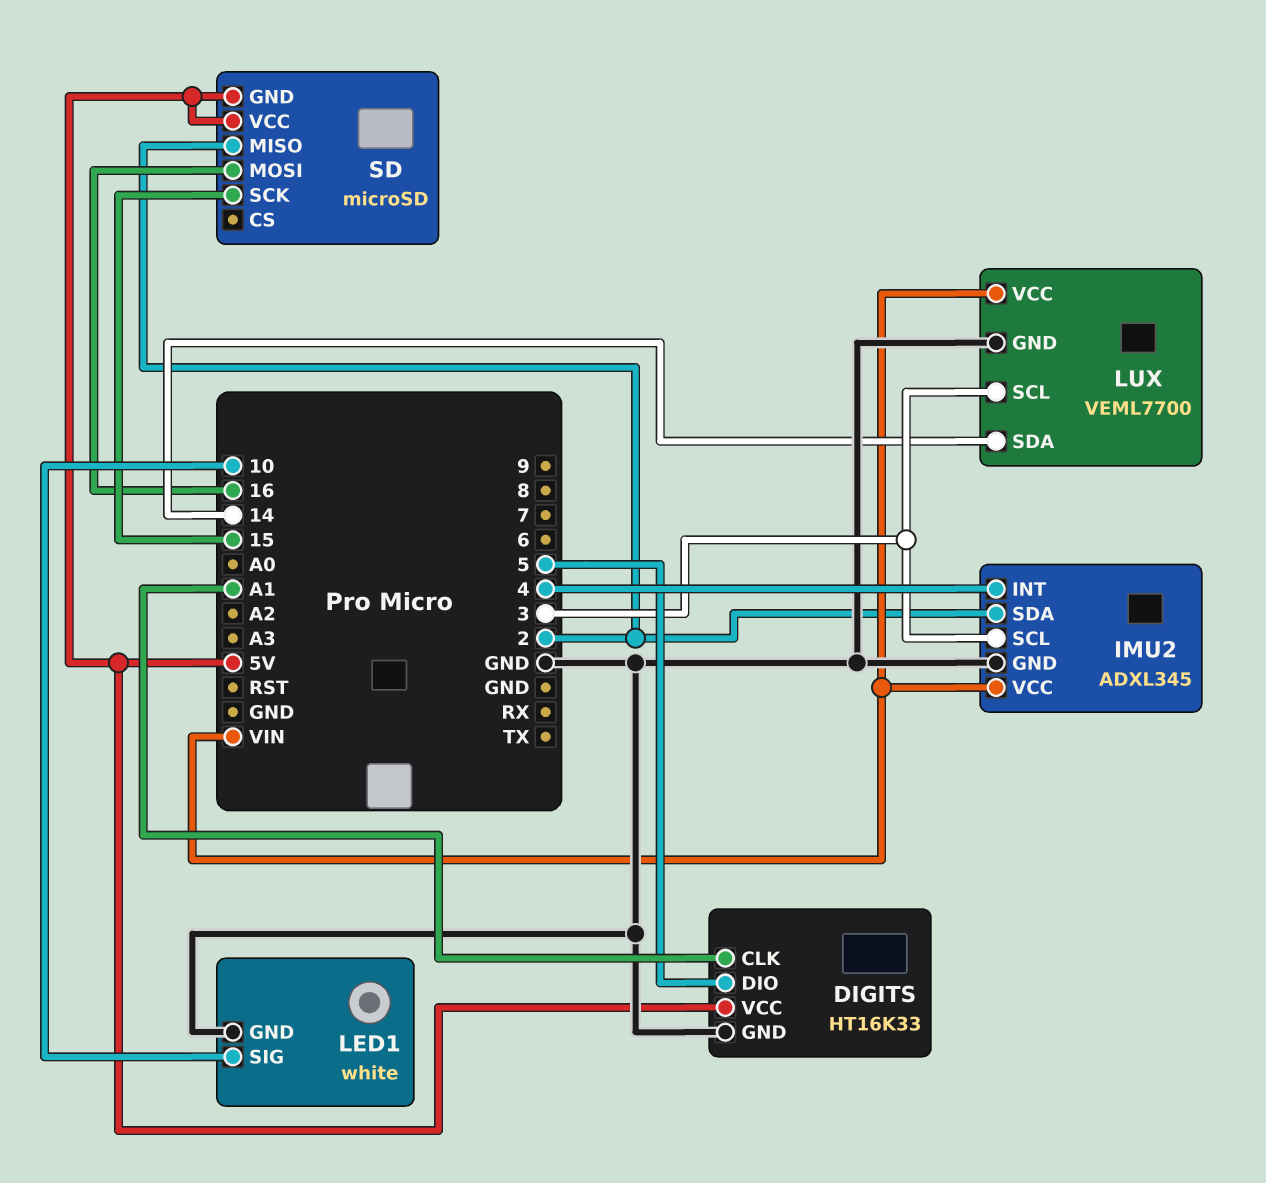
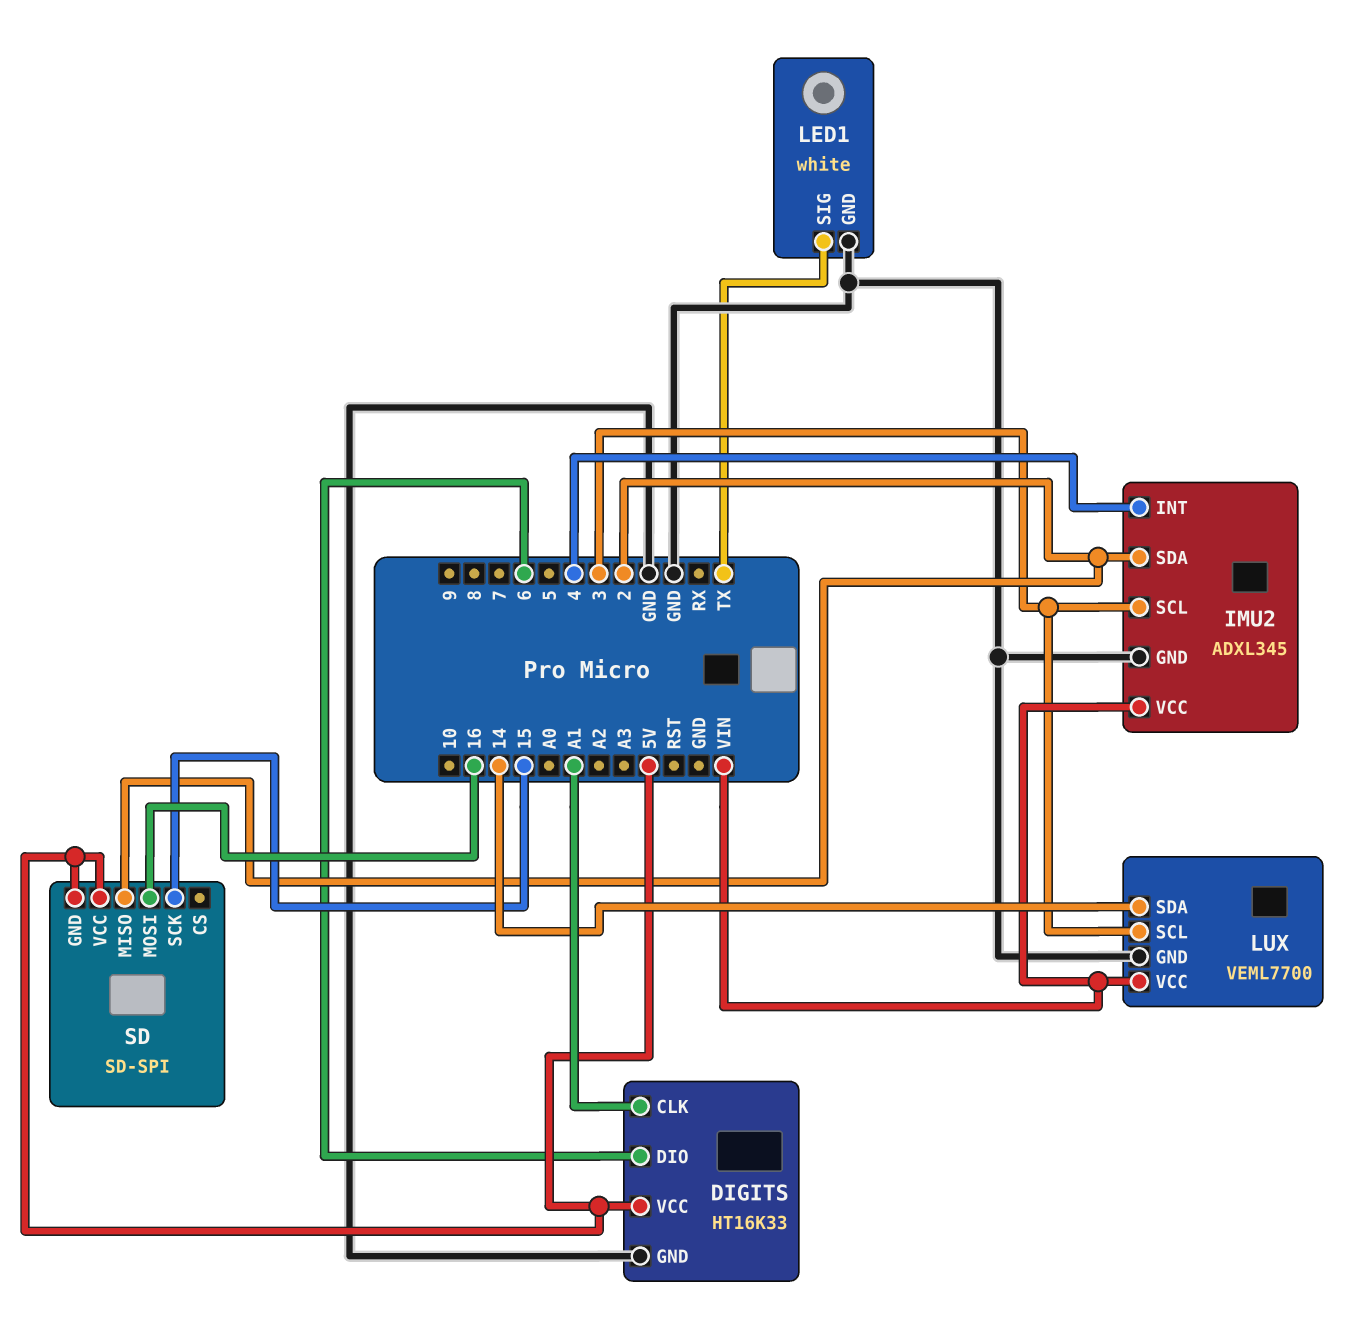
DIGITS pin DIO: 5 -> 6
LED1 pin SIG: 10 -> TX
SD: microSD -> SD-SPI

